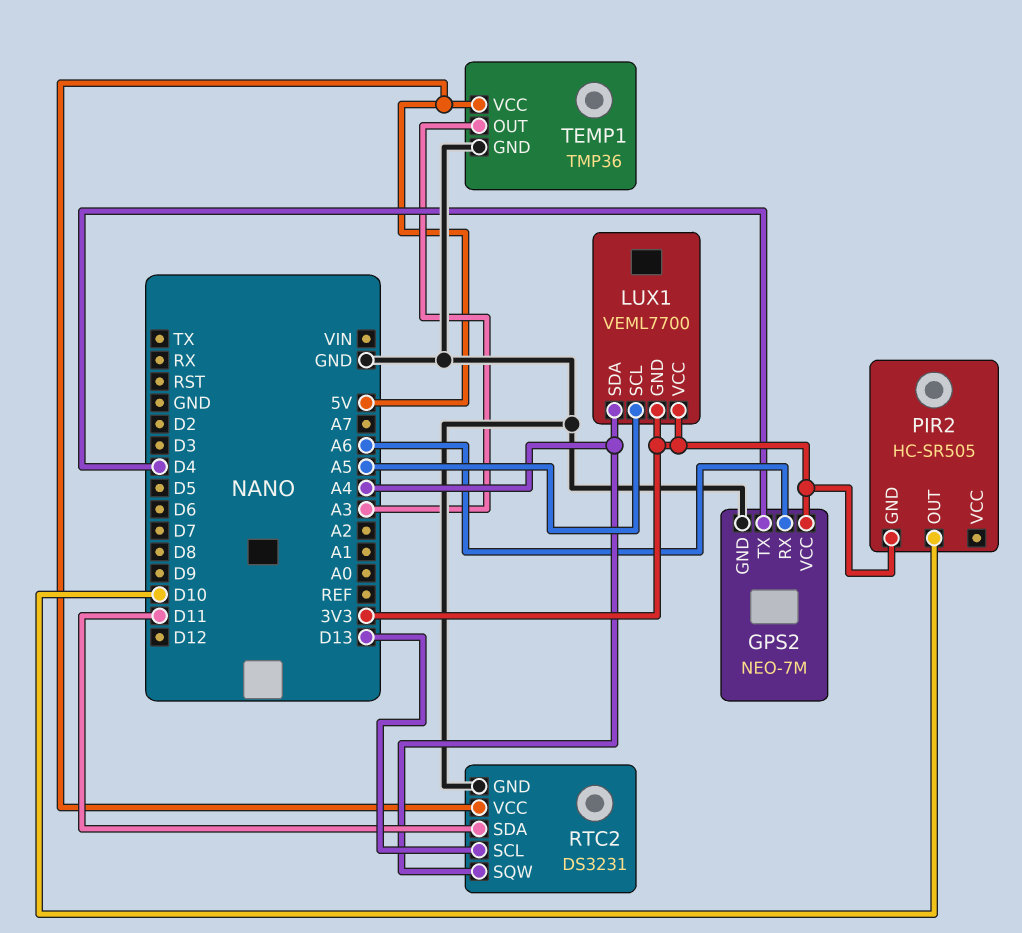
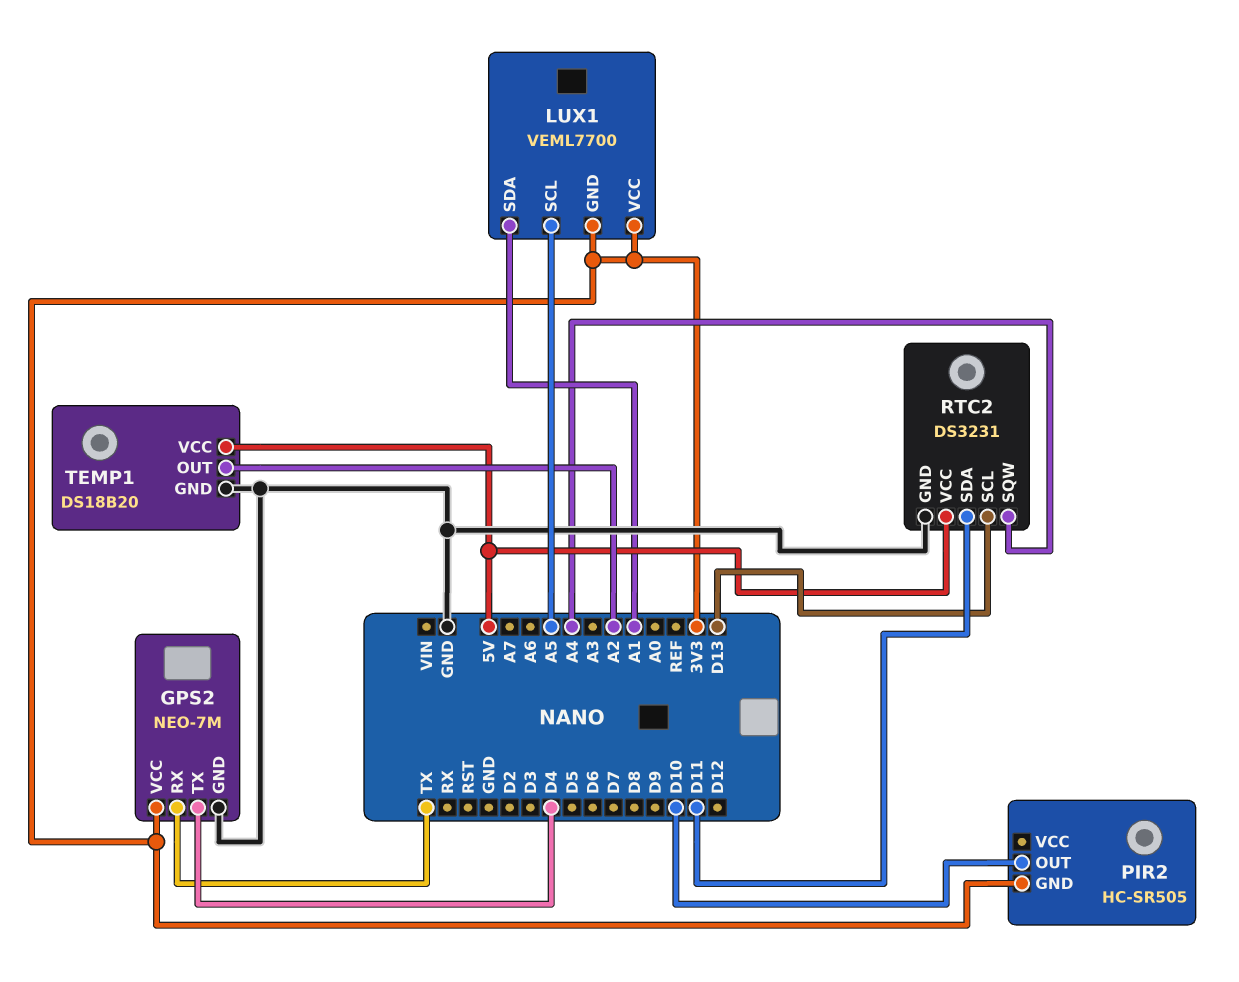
GPS2 pin RX: A6 -> TX
LUX1 pin SDA: A4 -> A1
TEMP1: TMP36 -> DS18B20
TEMP1 pin OUT: A3 -> A2

